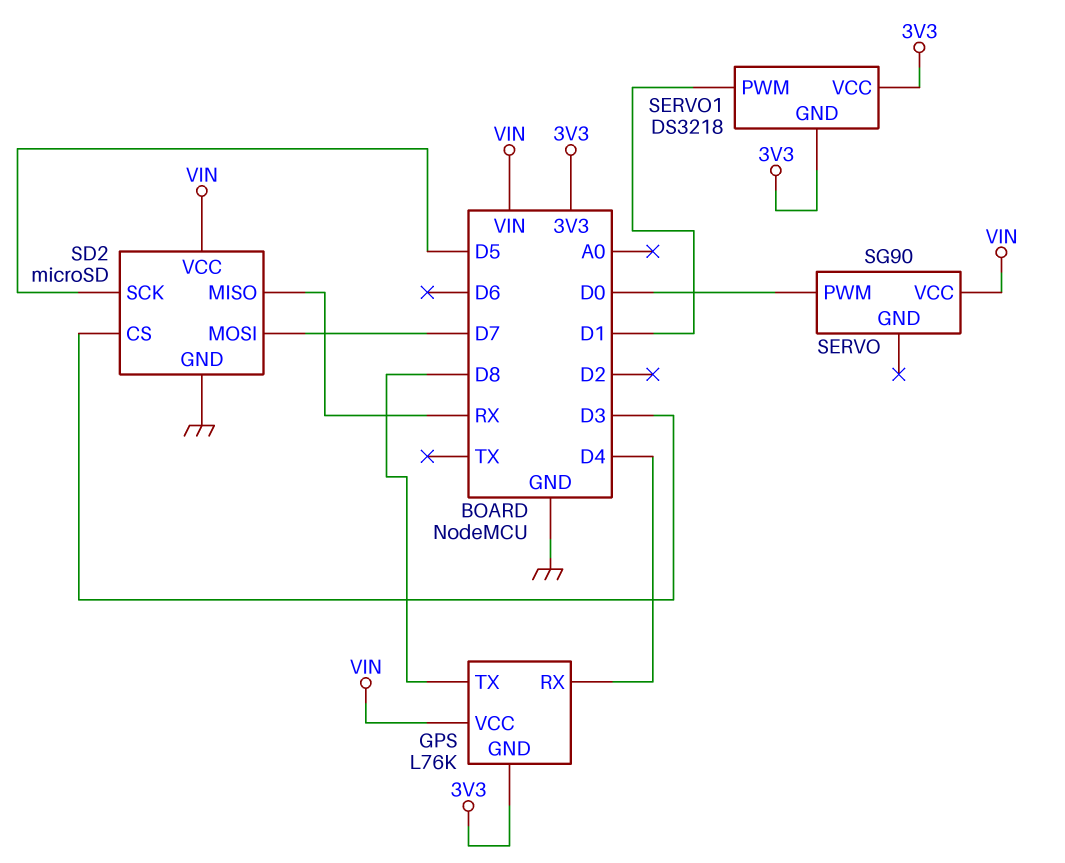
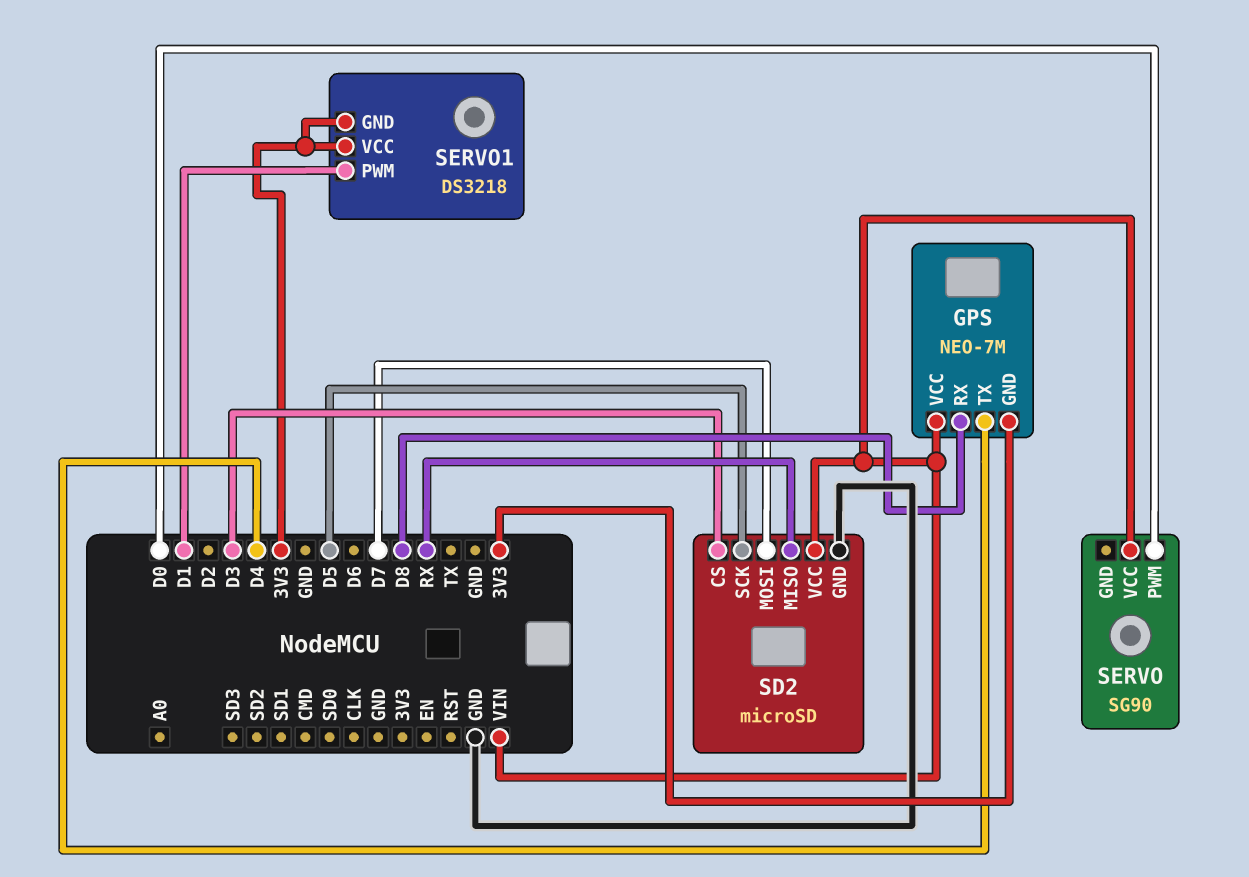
GPS: L76K -> NEO-7M
GPS pin RX: D4 -> D8
GPS pin TX: D8 -> D4

